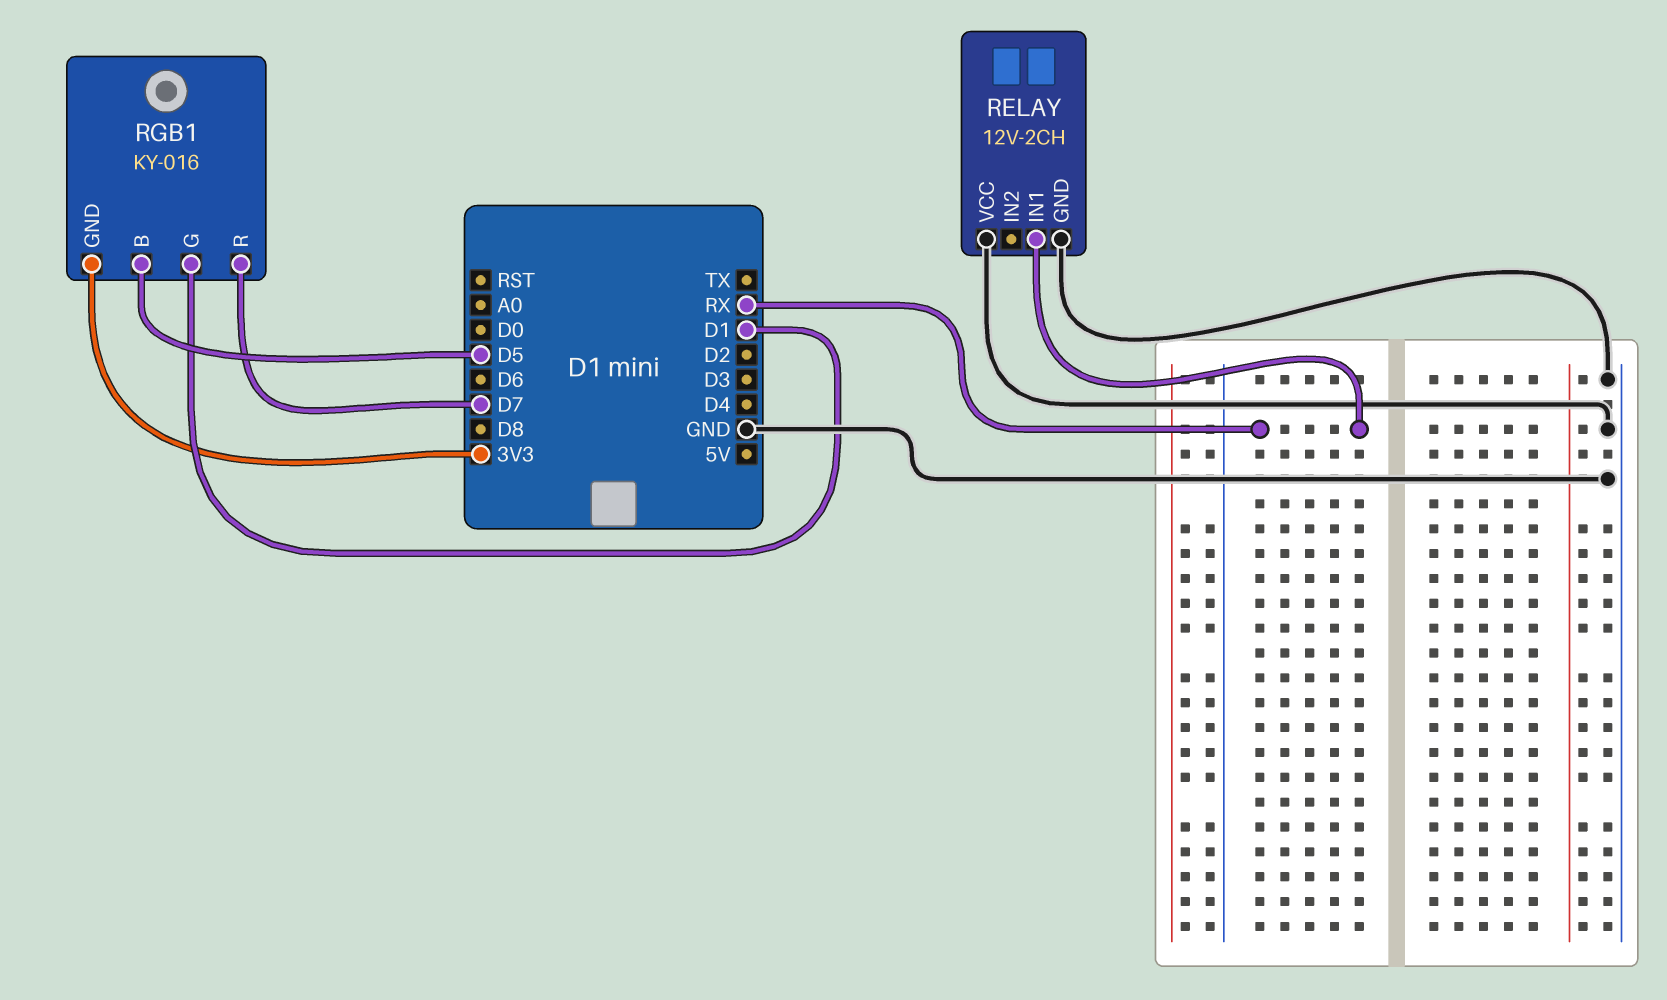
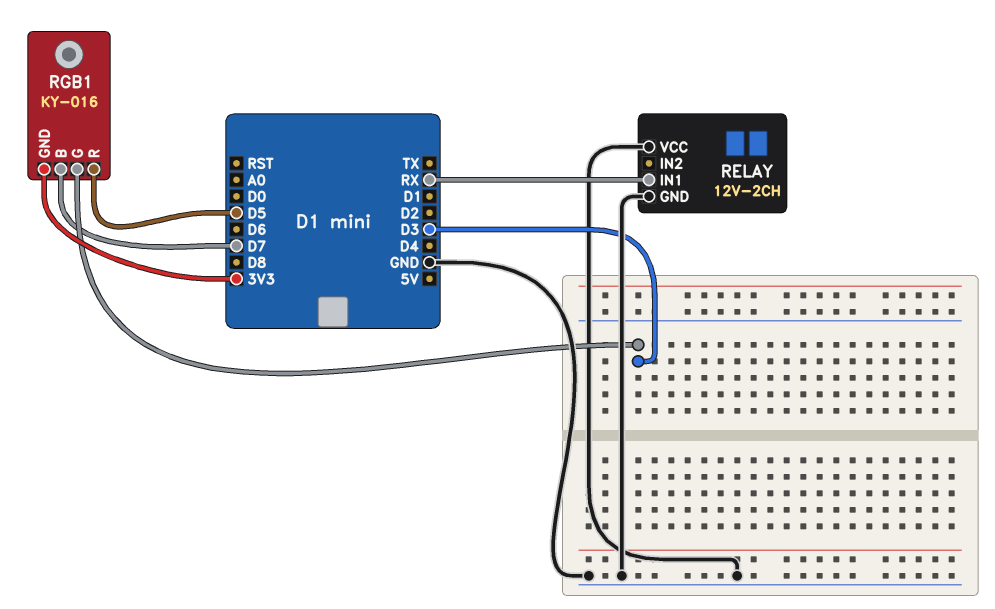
RGB1 pin B: D5 -> D7
RGB1 pin G: D1 -> D3
RGB1 pin R: D7 -> D5

